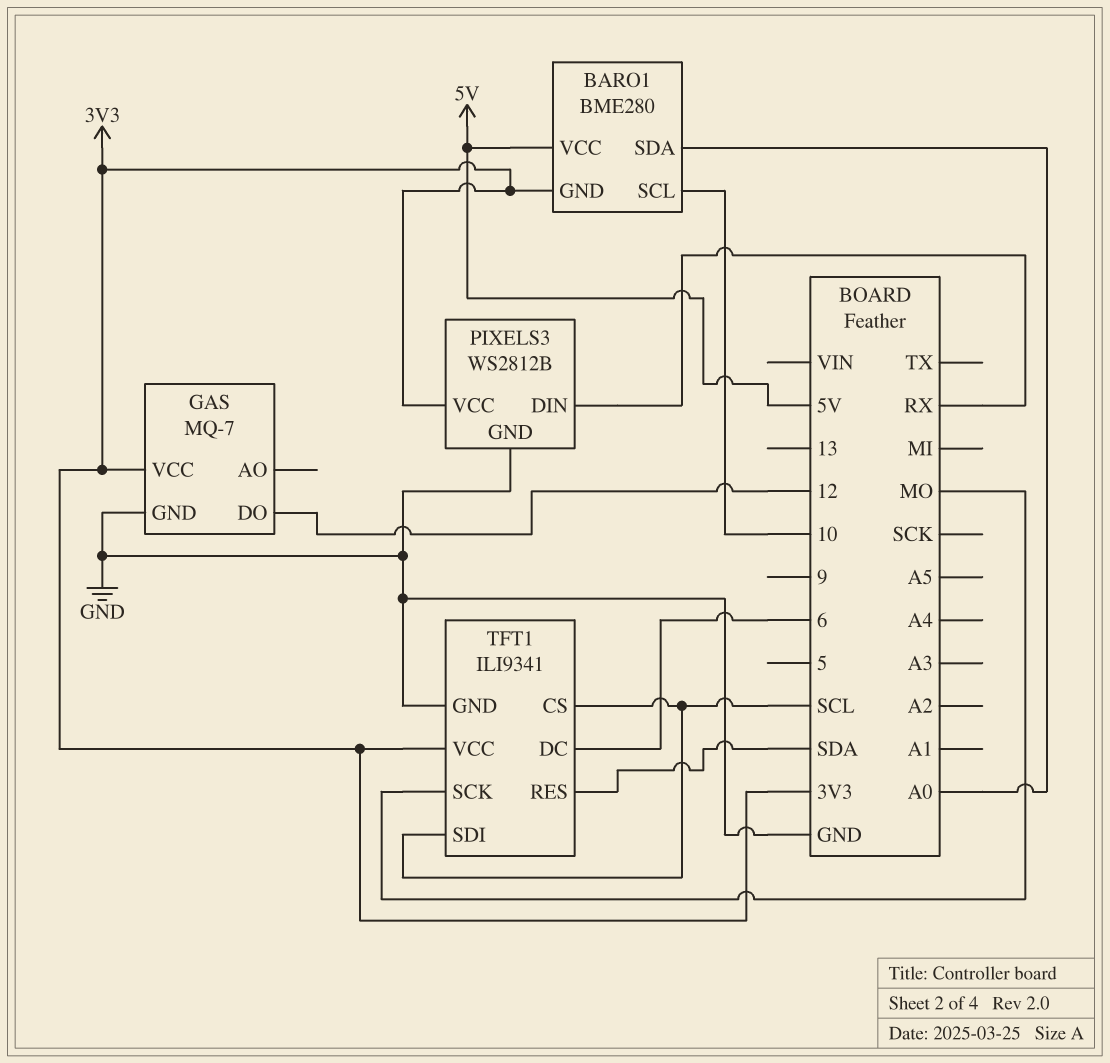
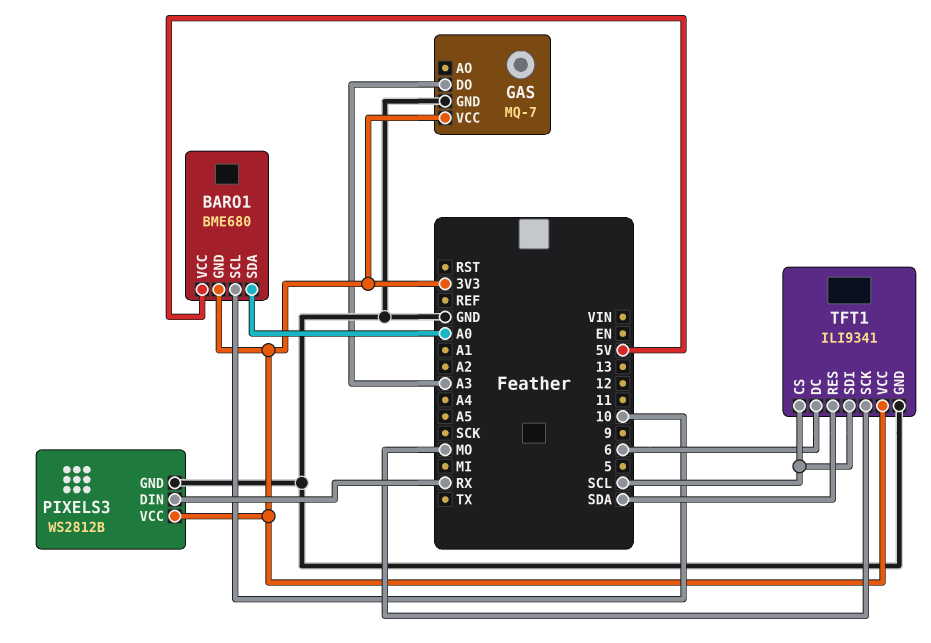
BARO1: BME280 -> BME680
GAS pin DO: 12 -> A3

